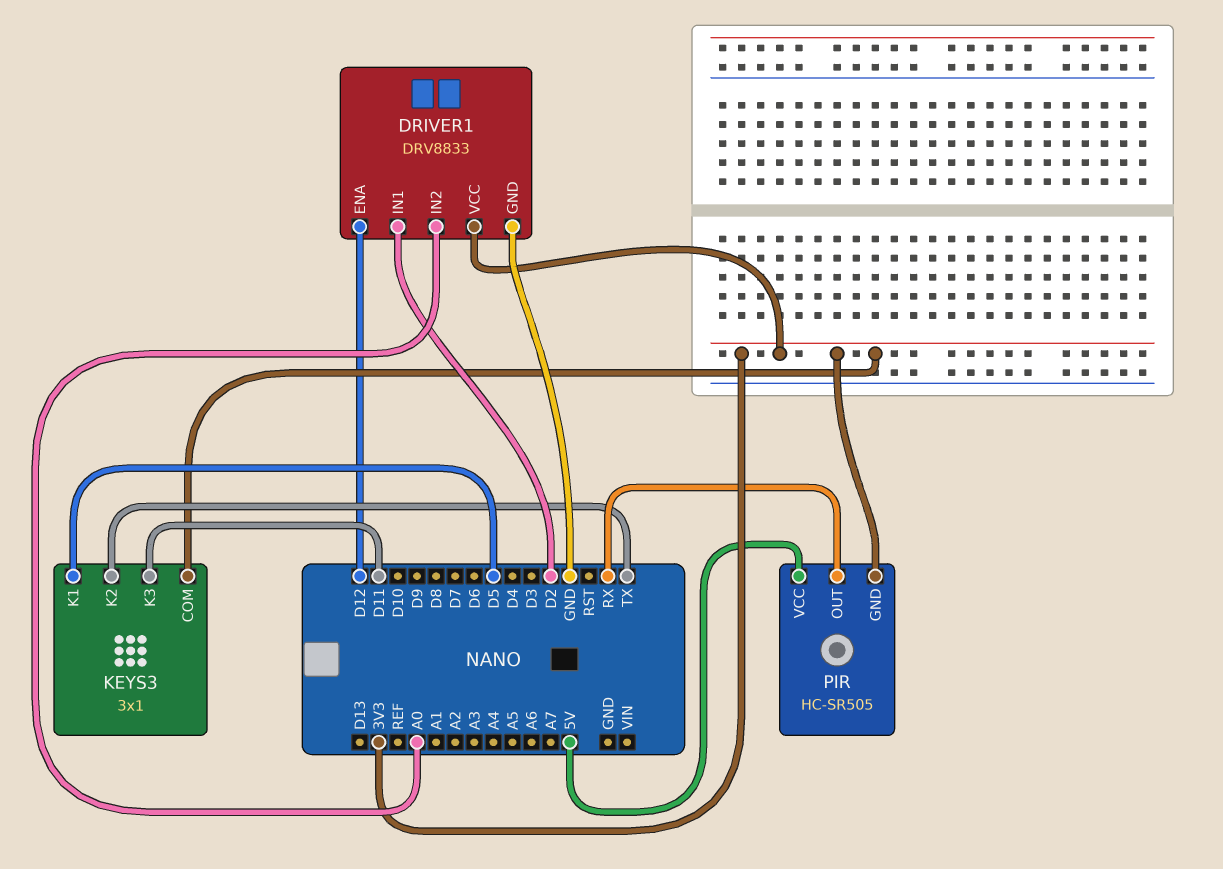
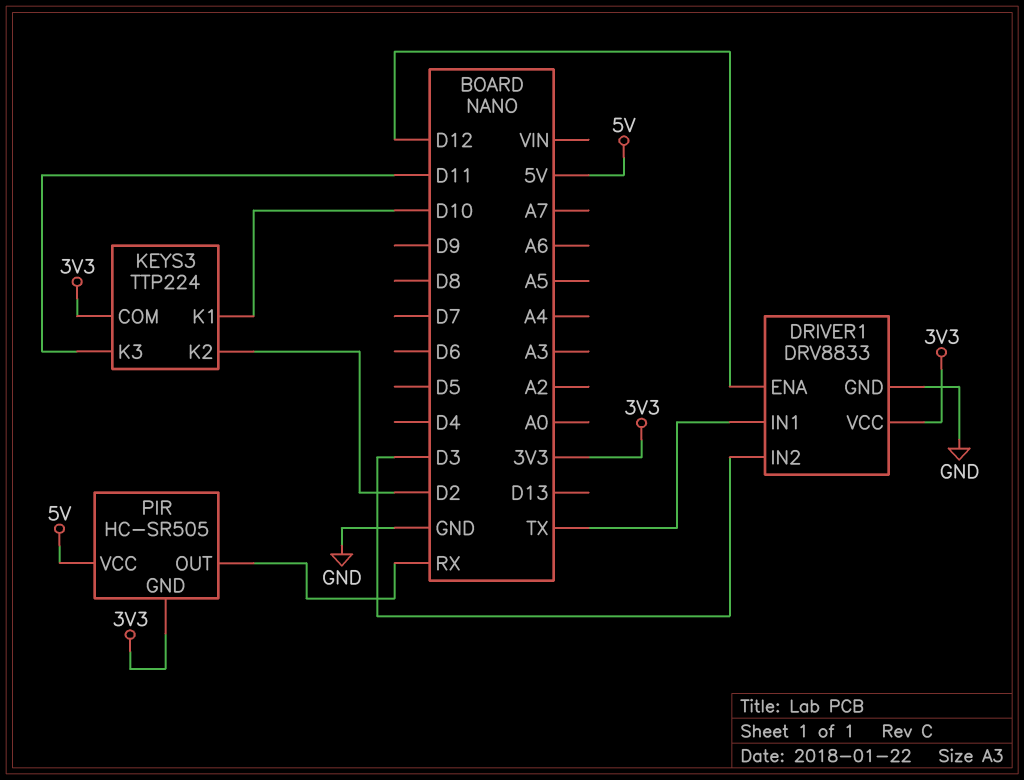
DRIVER1 pin IN1: D2 -> TX
DRIVER1 pin IN2: A0 -> D3
KEYS3: 3x1 -> TTP224
KEYS3 pin K1: D5 -> D10
KEYS3 pin K2: TX -> D2

